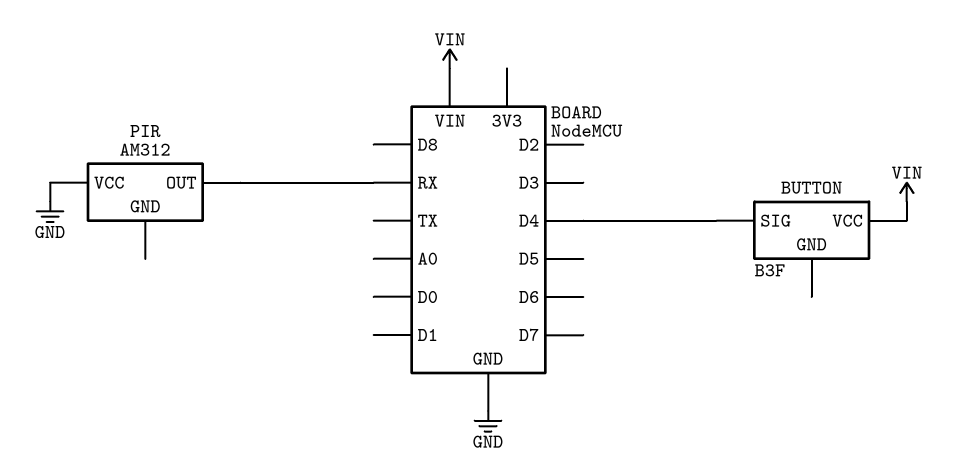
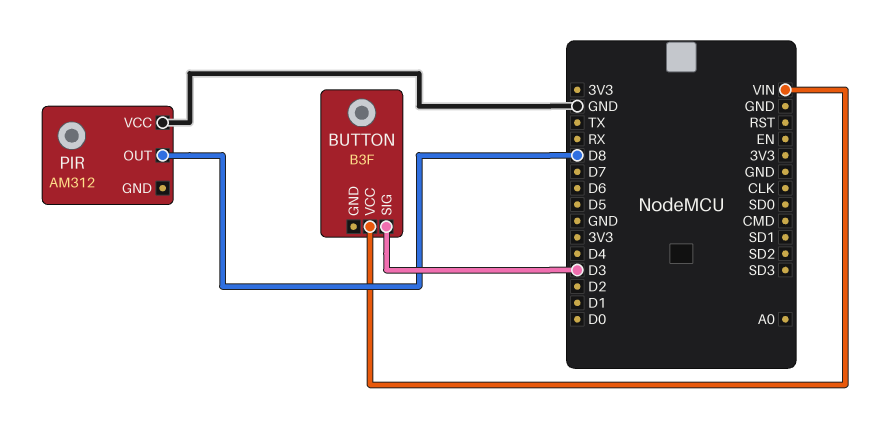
BUTTON pin SIG: D4 -> D3
PIR pin OUT: RX -> D8

